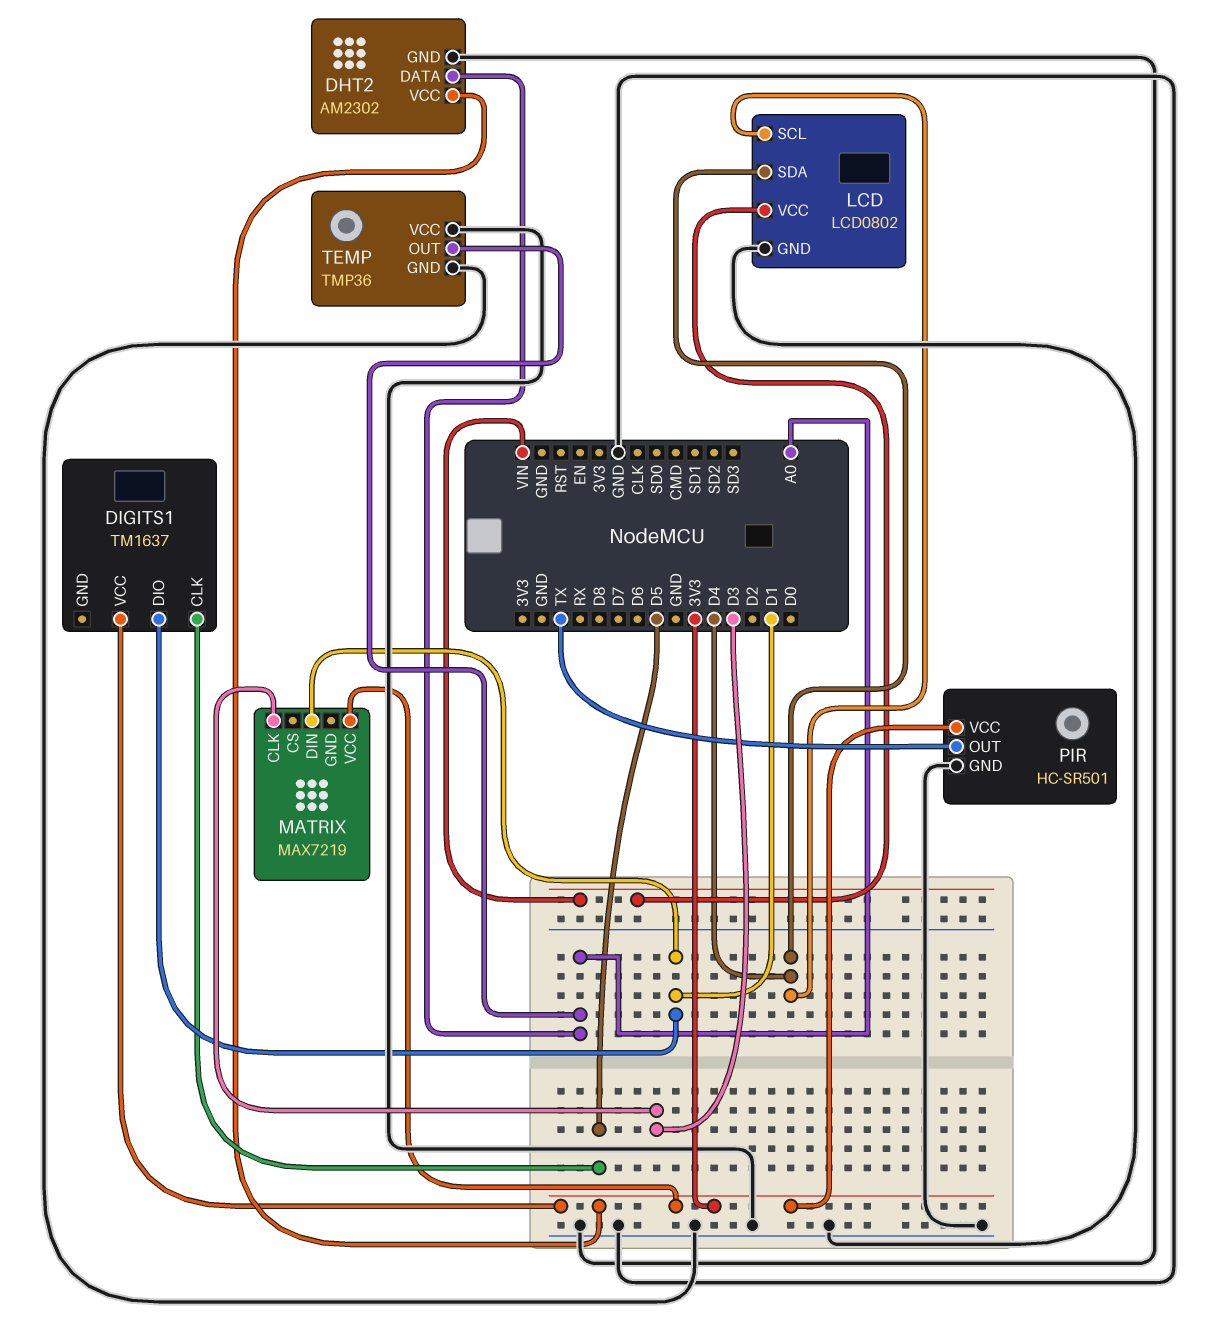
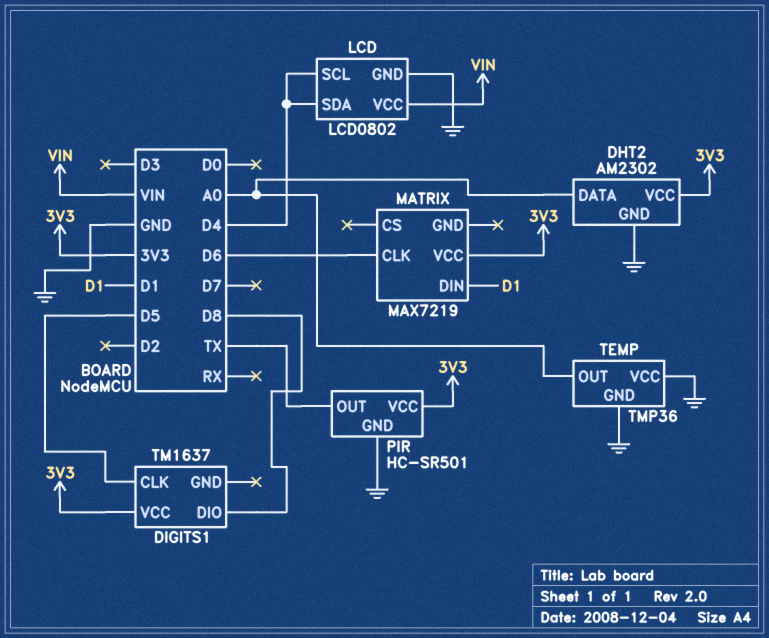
DIGITS1 pin DIO: D1 -> D8
MATRIX pin CLK: D3 -> D6

